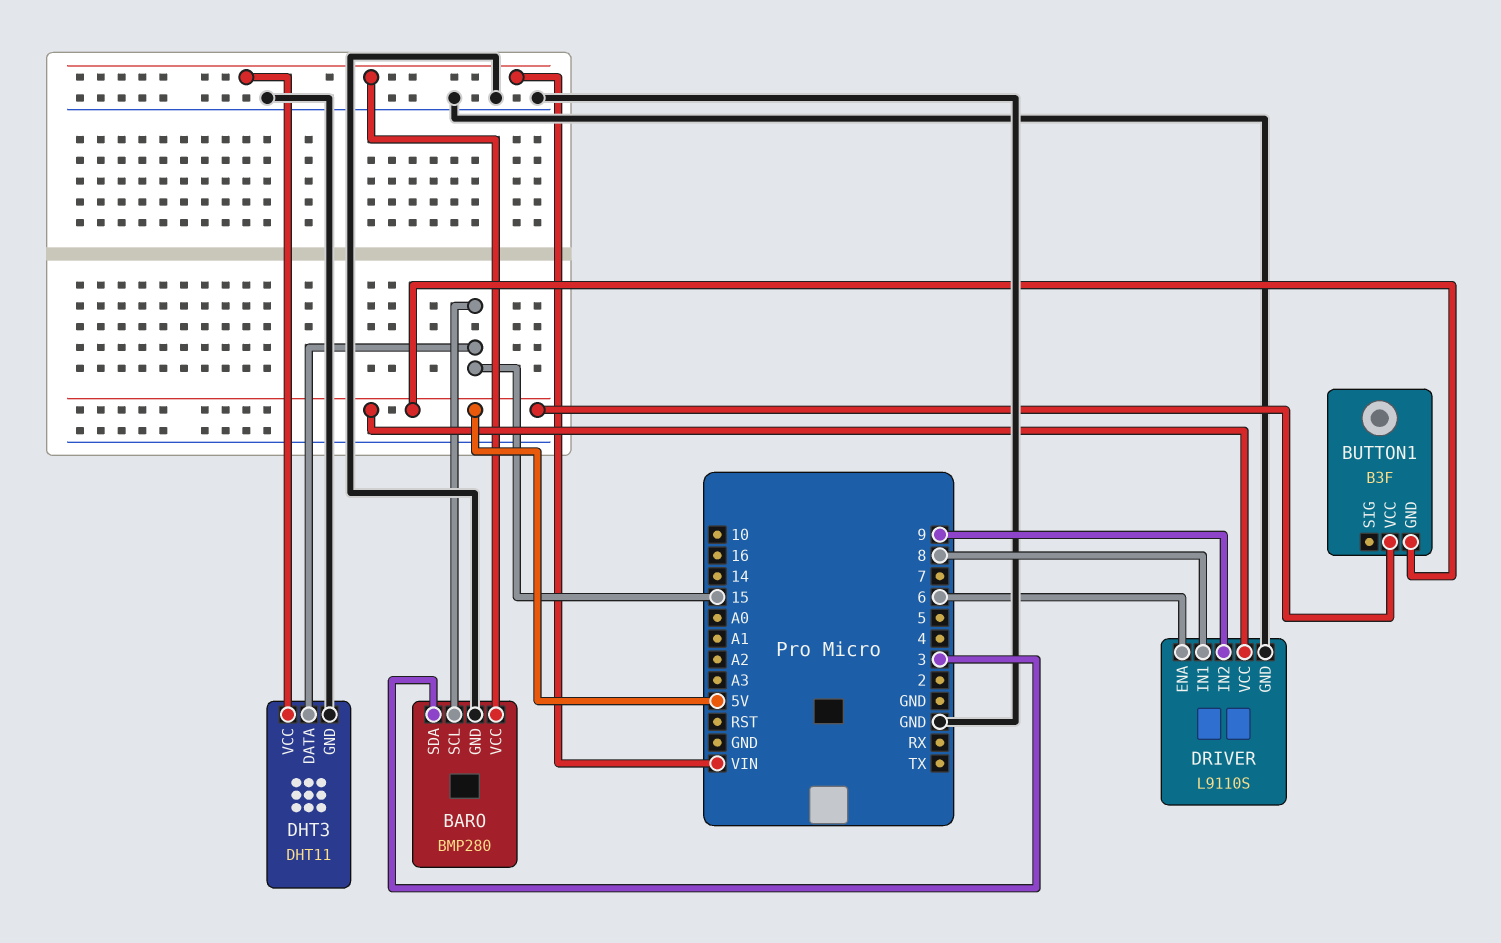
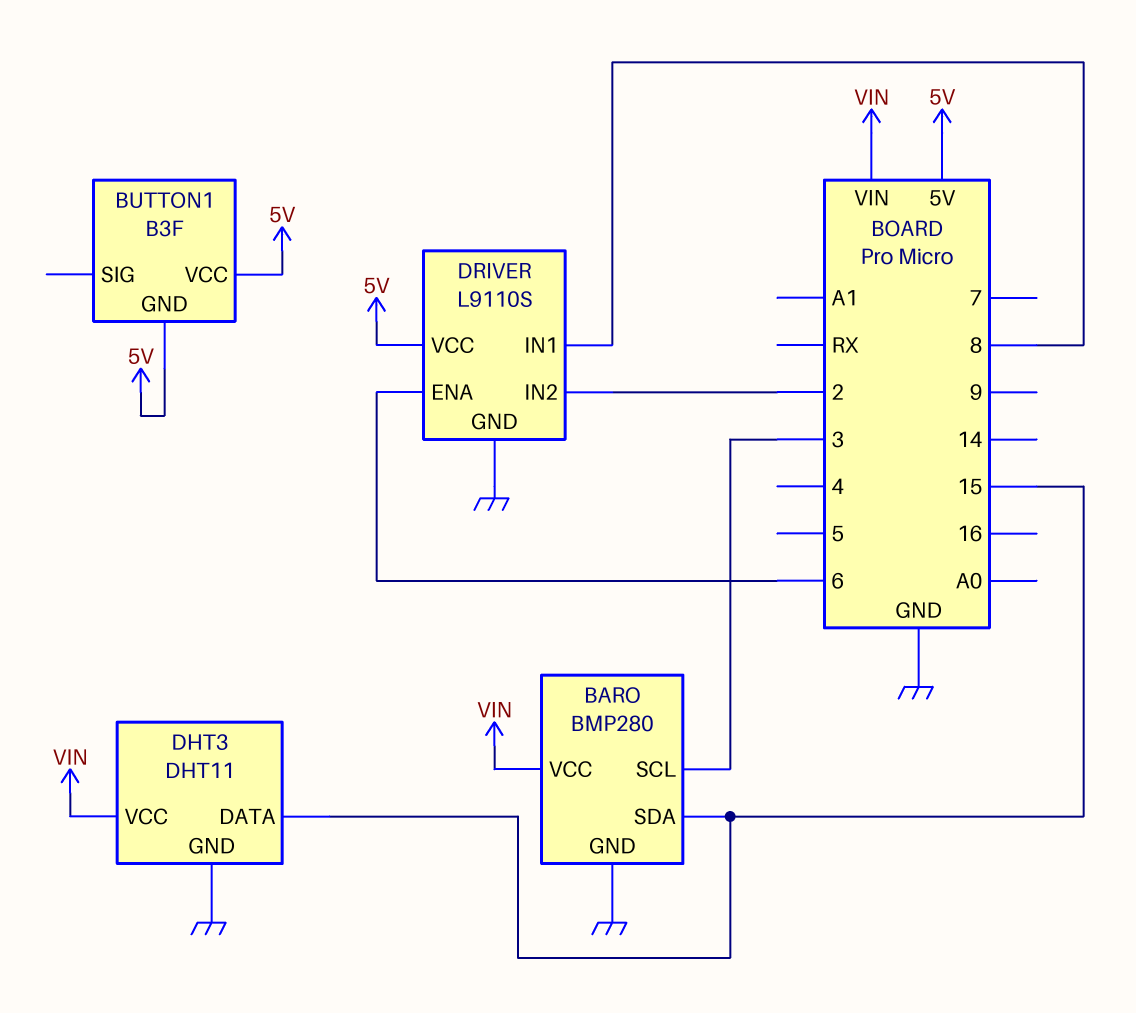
BARO pin SCL: 15 -> 3
BARO pin SDA: 3 -> 15
DRIVER pin IN2: 9 -> 2

